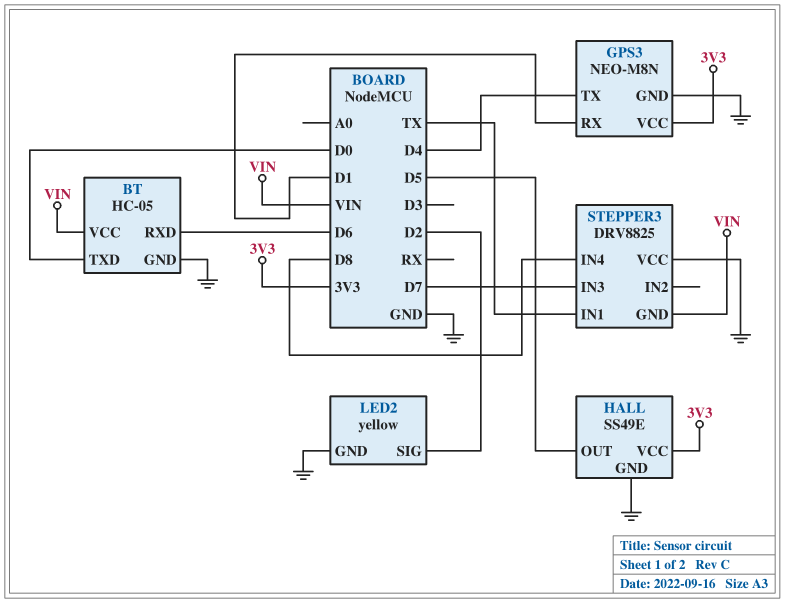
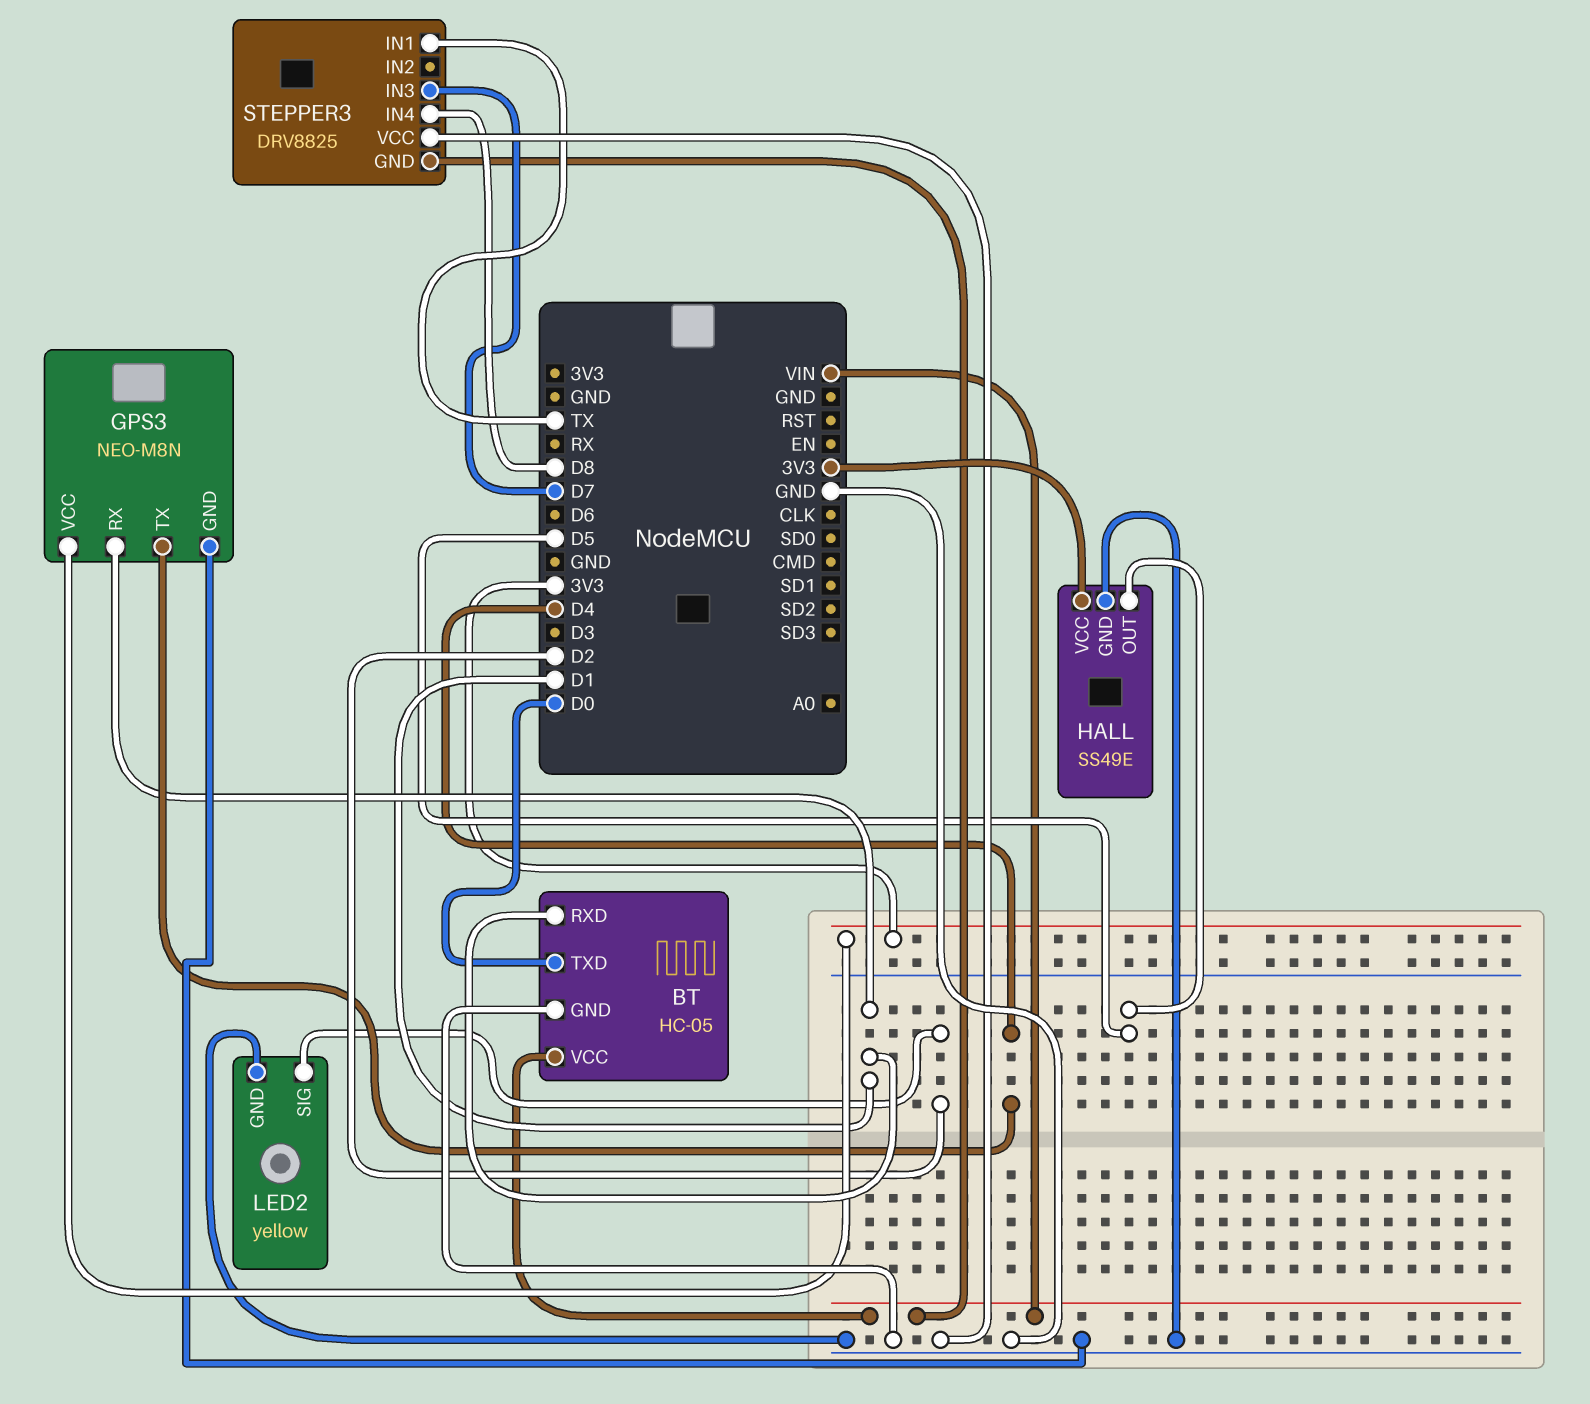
BT pin RXD: D6 -> D1

